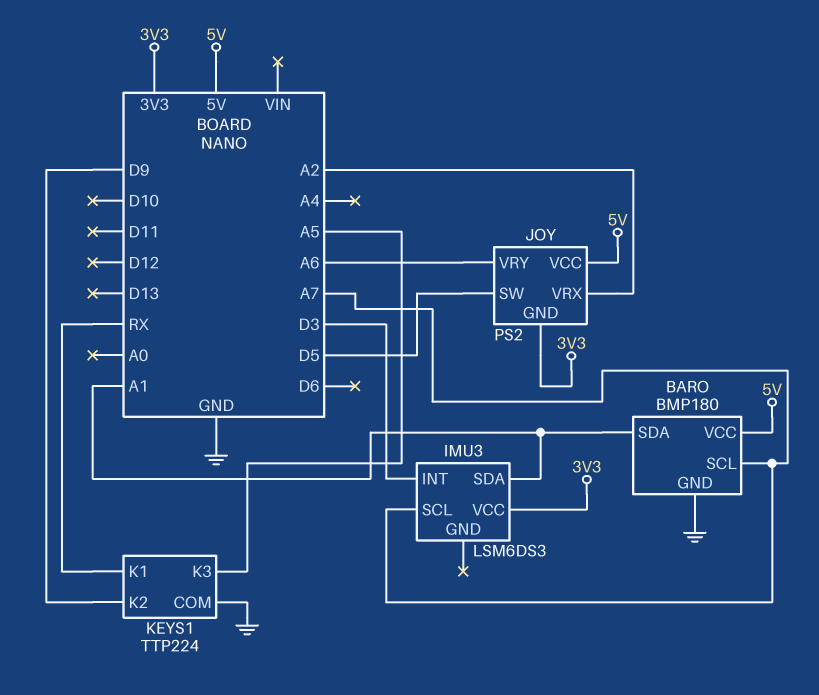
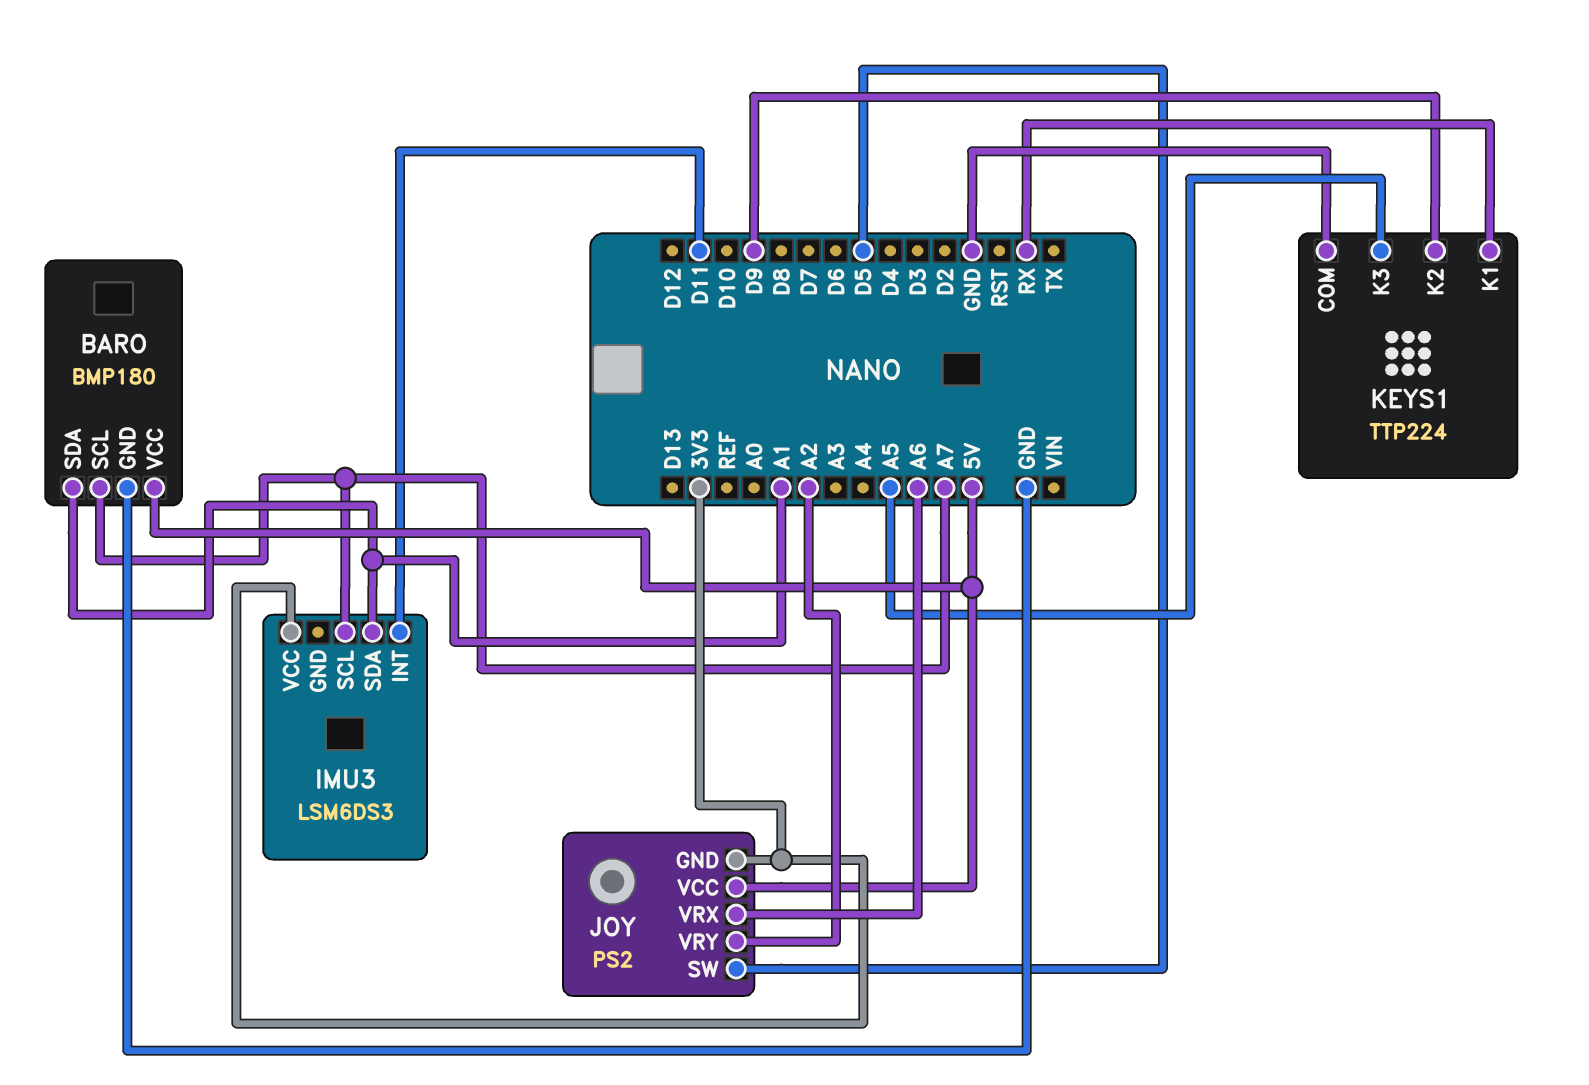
IMU3 pin INT: D3 -> D11
JOY pin VRX: A2 -> A6
JOY pin VRY: A6 -> A2

